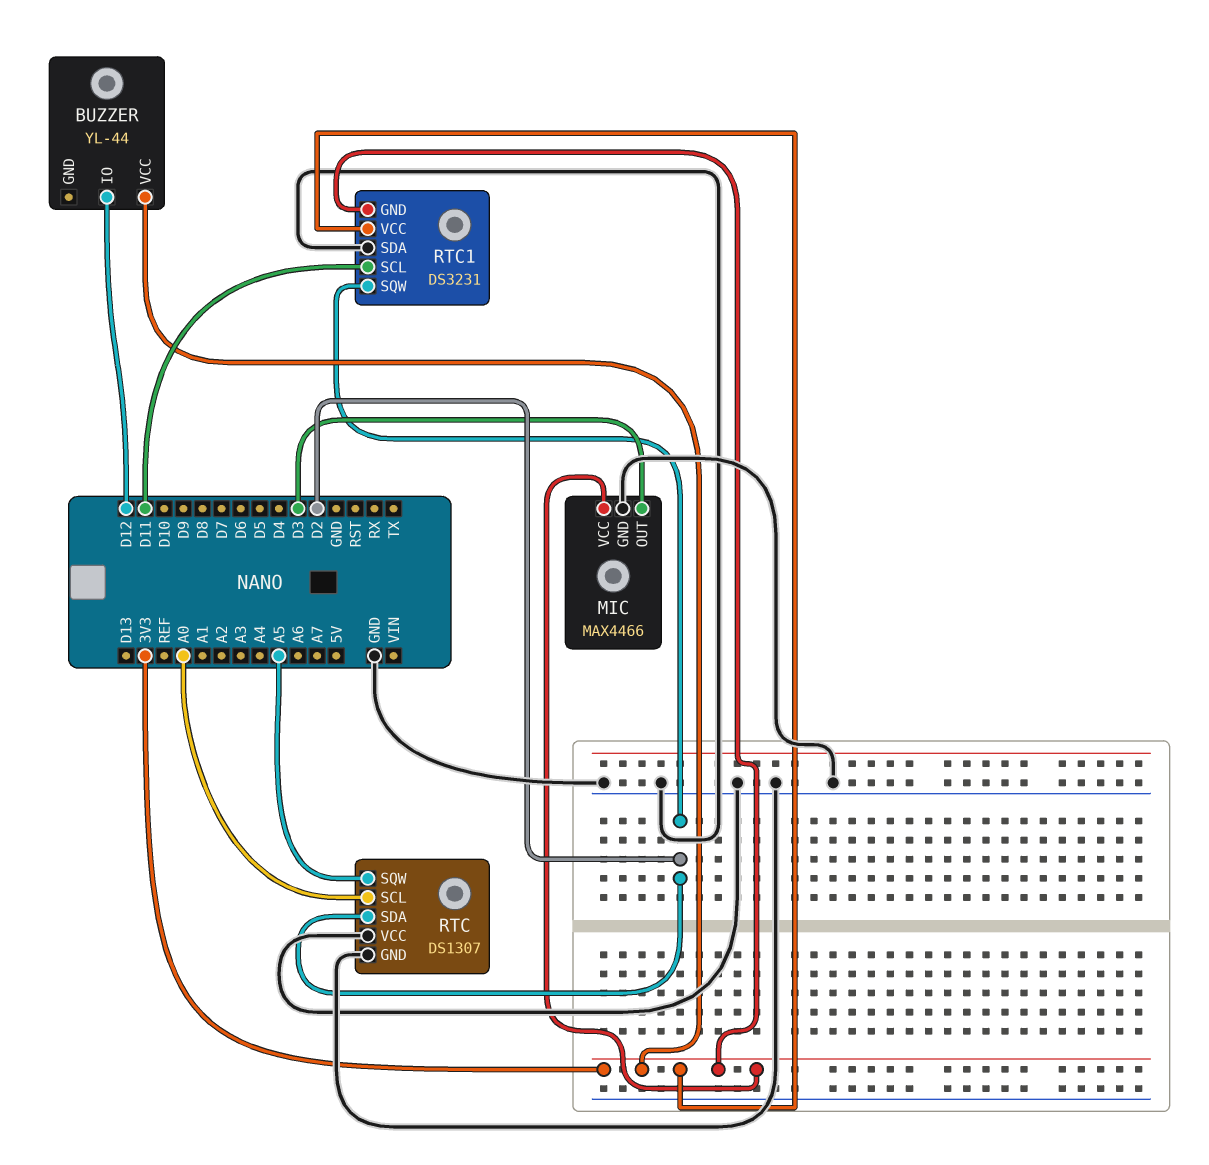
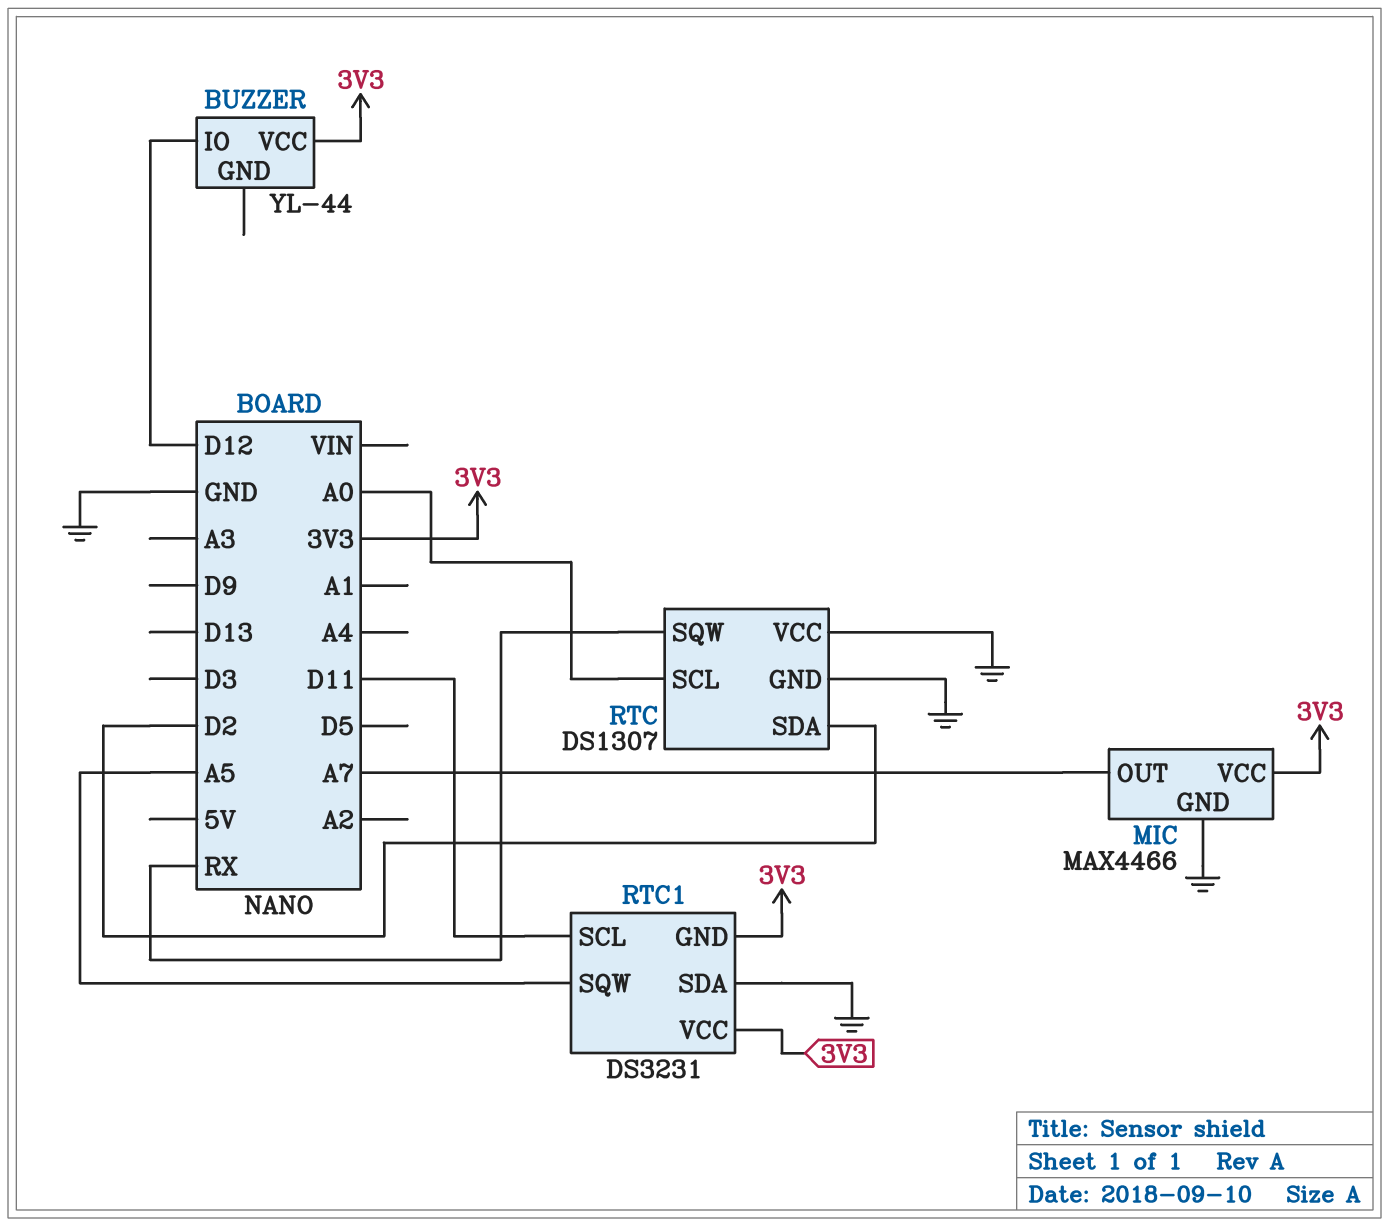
MIC pin OUT: D3 -> A7
RTC pin SQW: A5 -> RX
RTC1 pin SQW: D2 -> A5

